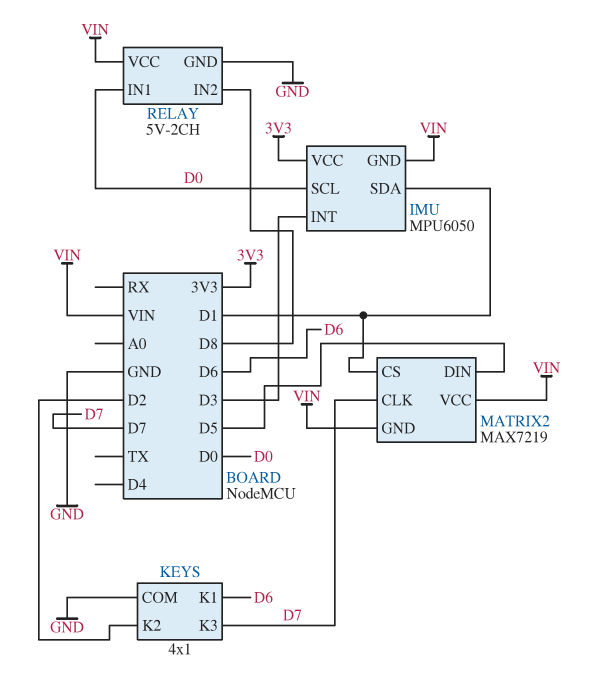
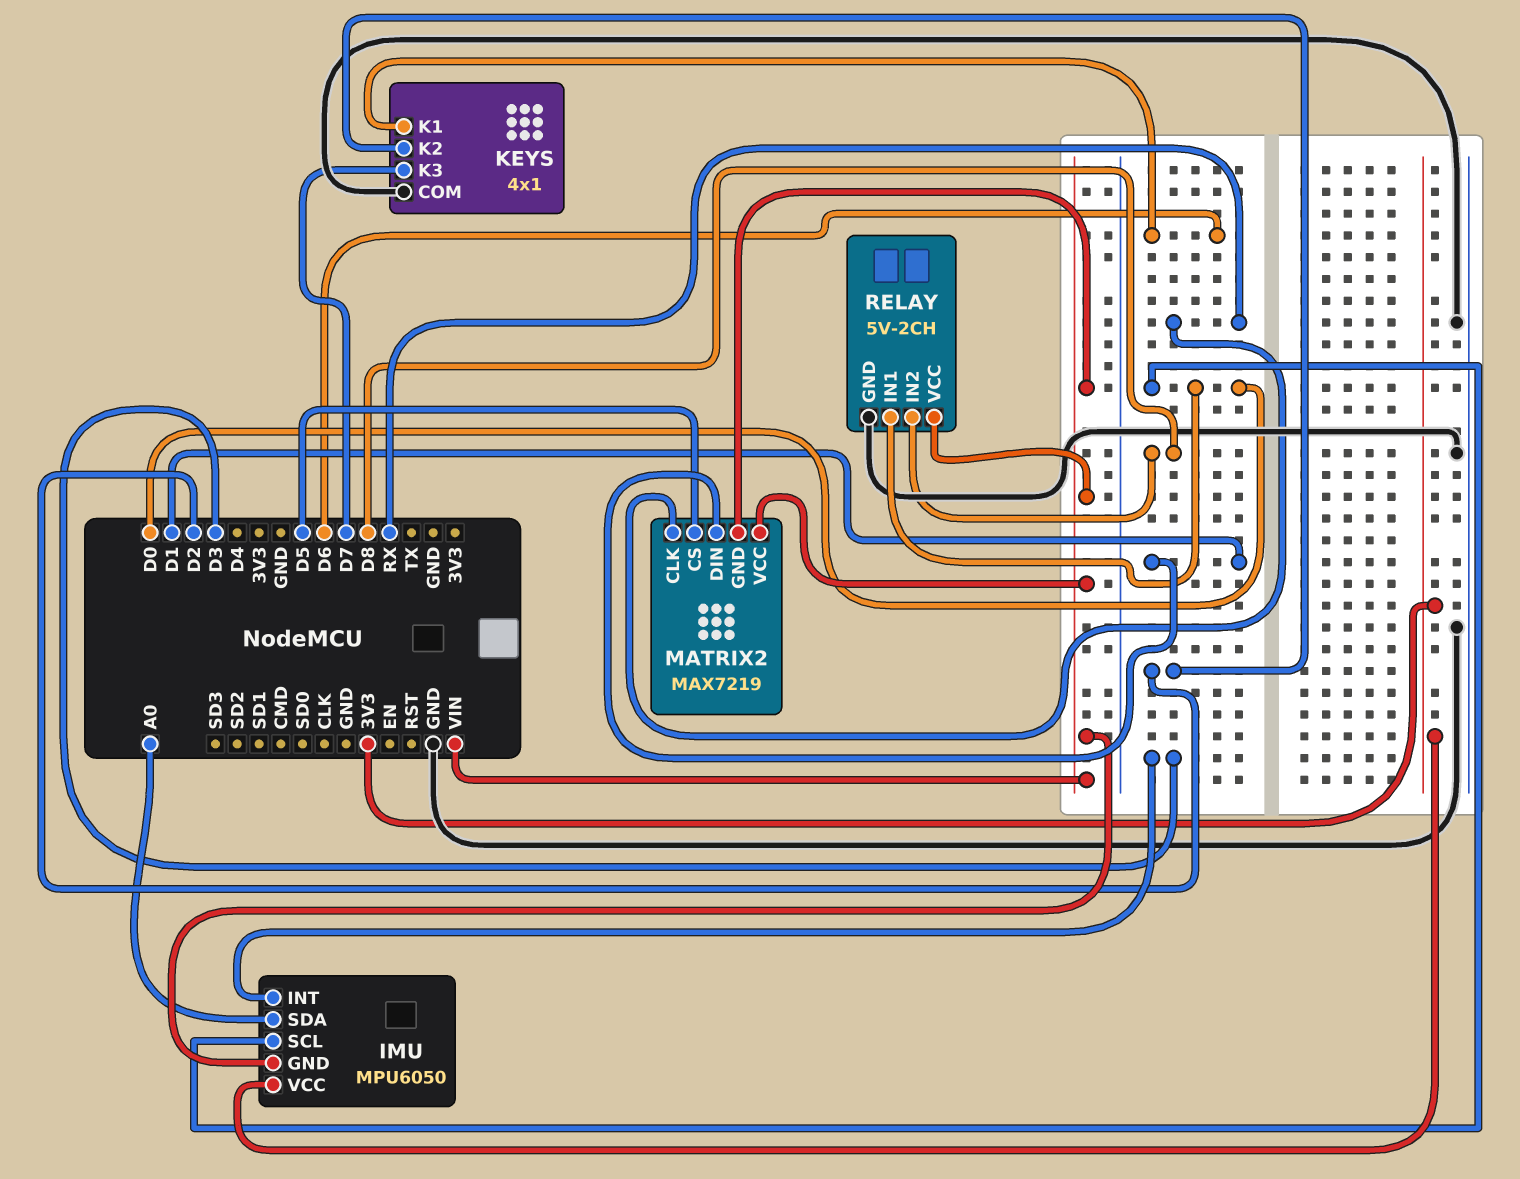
IMU pin SDA: D1 -> A0
MATRIX2 pin CLK: D7 -> RX
MATRIX2 pin CS: D1 -> D5
MATRIX2 pin DIN: D5 -> D1

